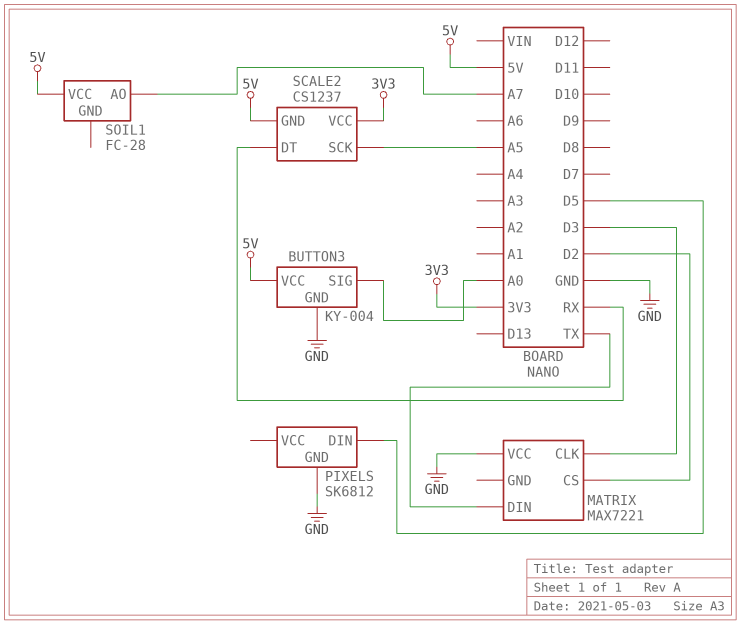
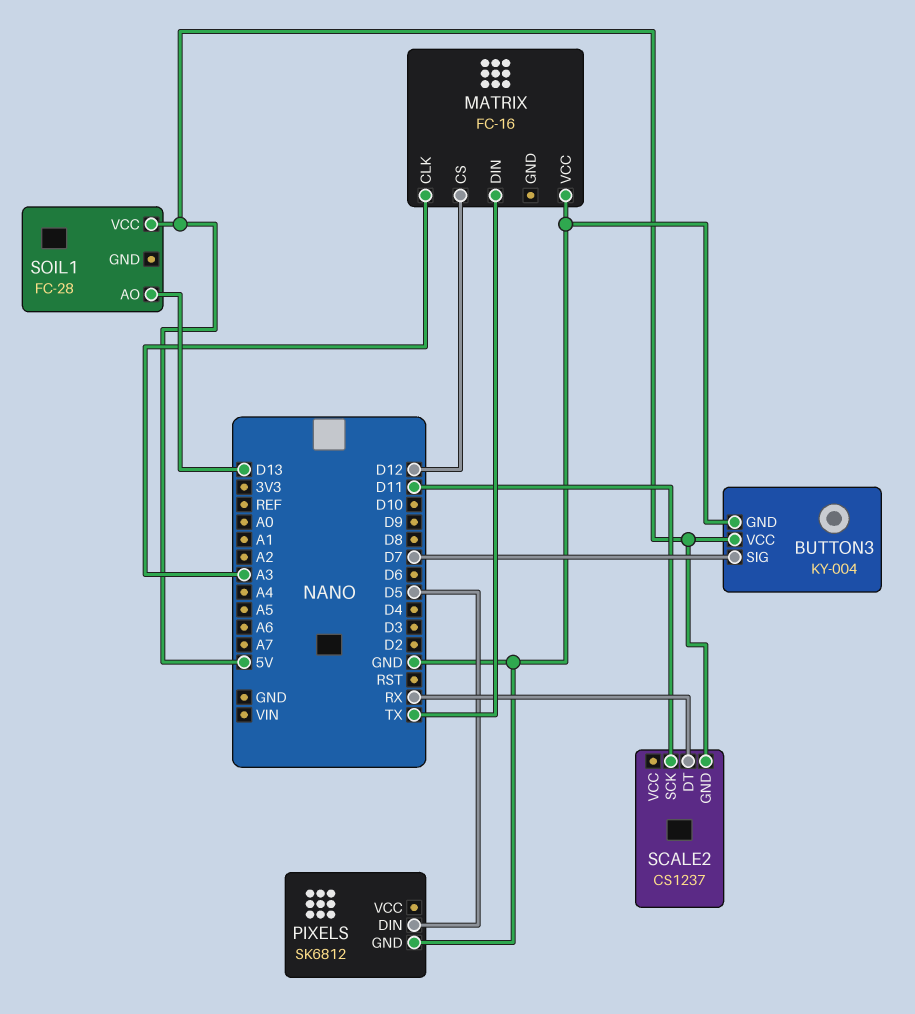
BUTTON3 pin SIG: A0 -> D7
MATRIX: MAX7221 -> FC-16
MATRIX pin CLK: D3 -> A3
MATRIX pin CS: D2 -> D12
SCALE2 pin SCK: A5 -> D11
SCALE2 pin VCC: 3V3 -> none
SOIL1 pin AO: A7 -> D13

